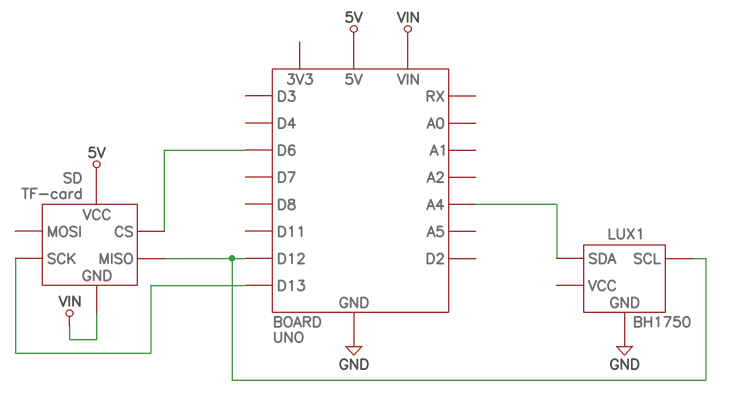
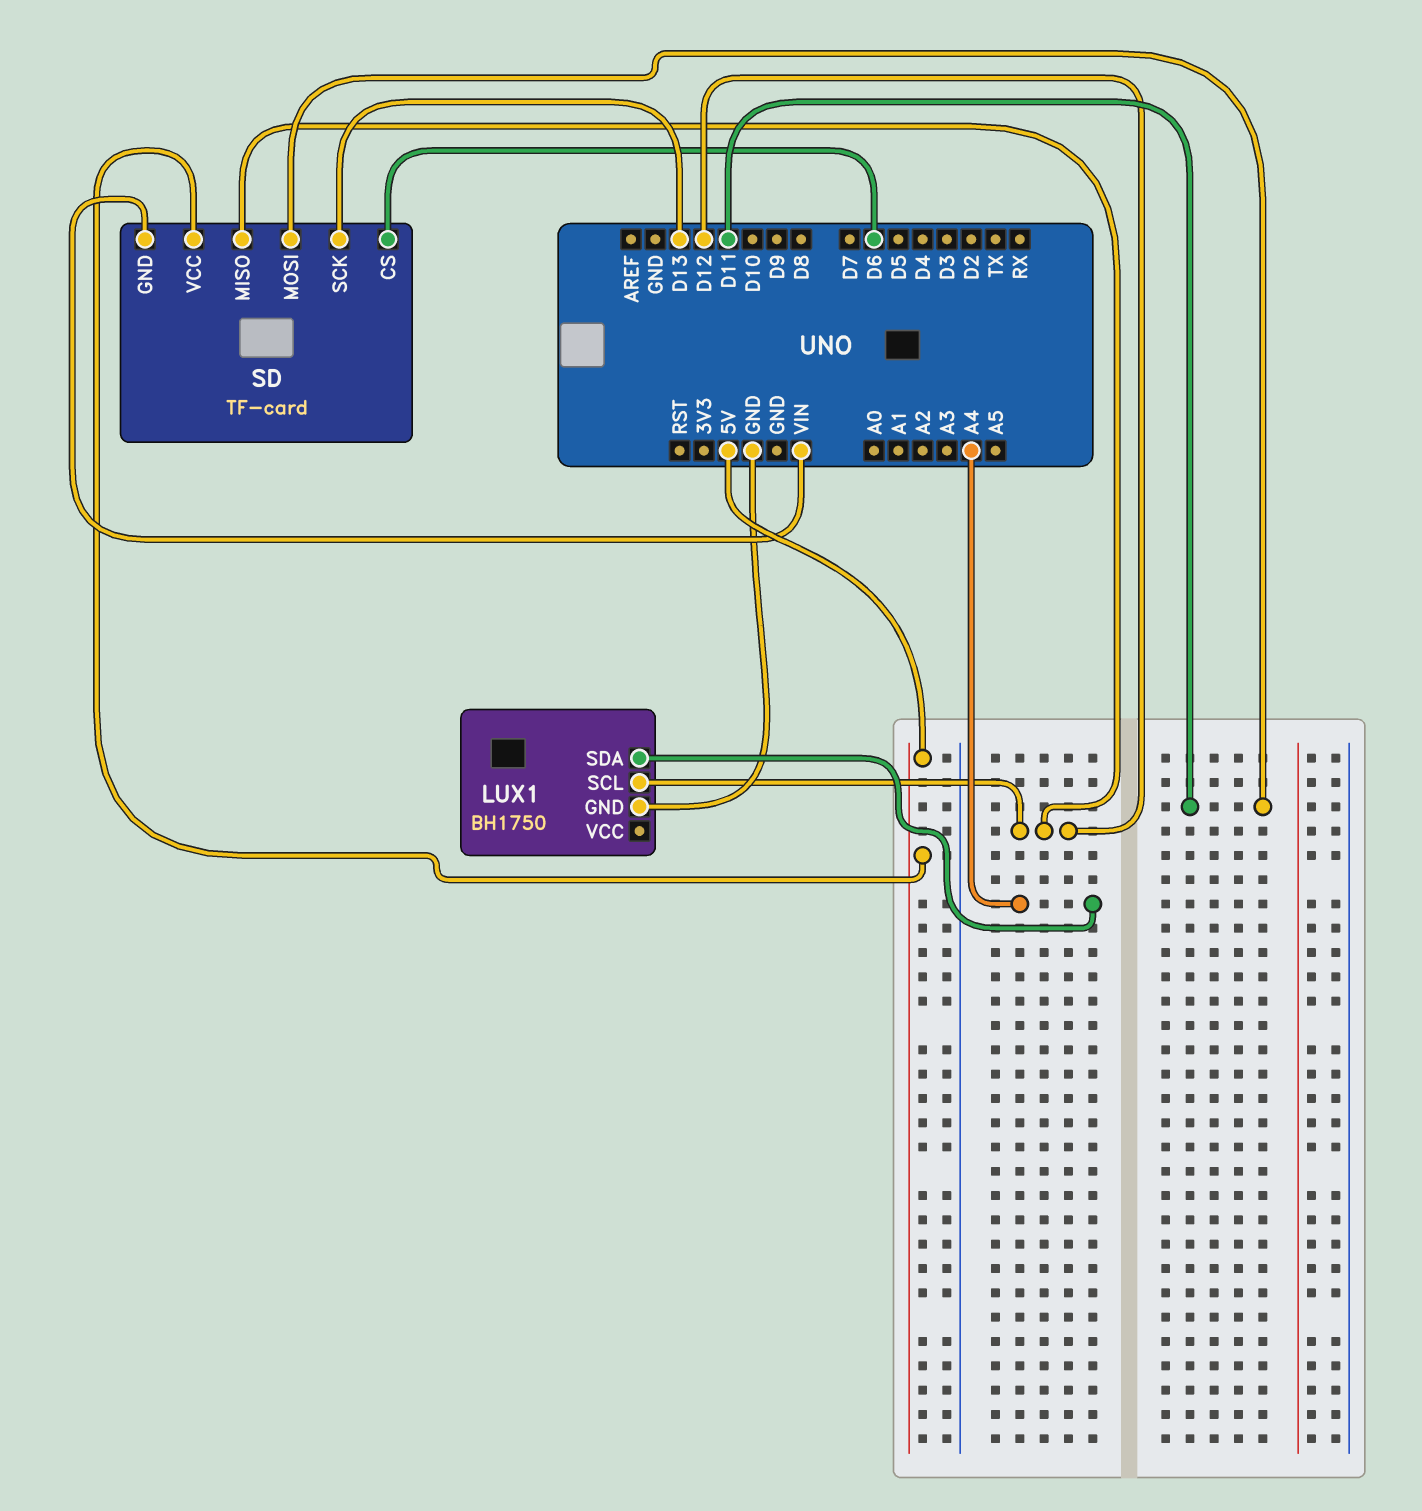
SD pin MOSI: none -> D11

